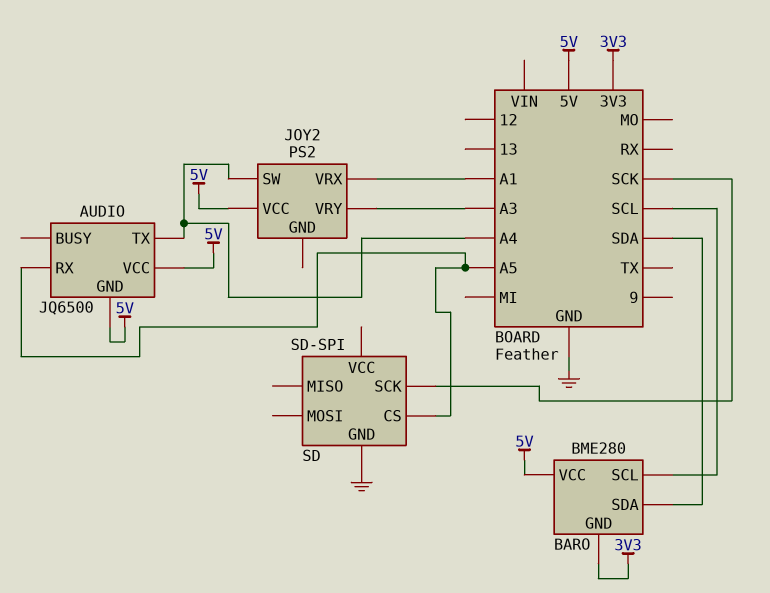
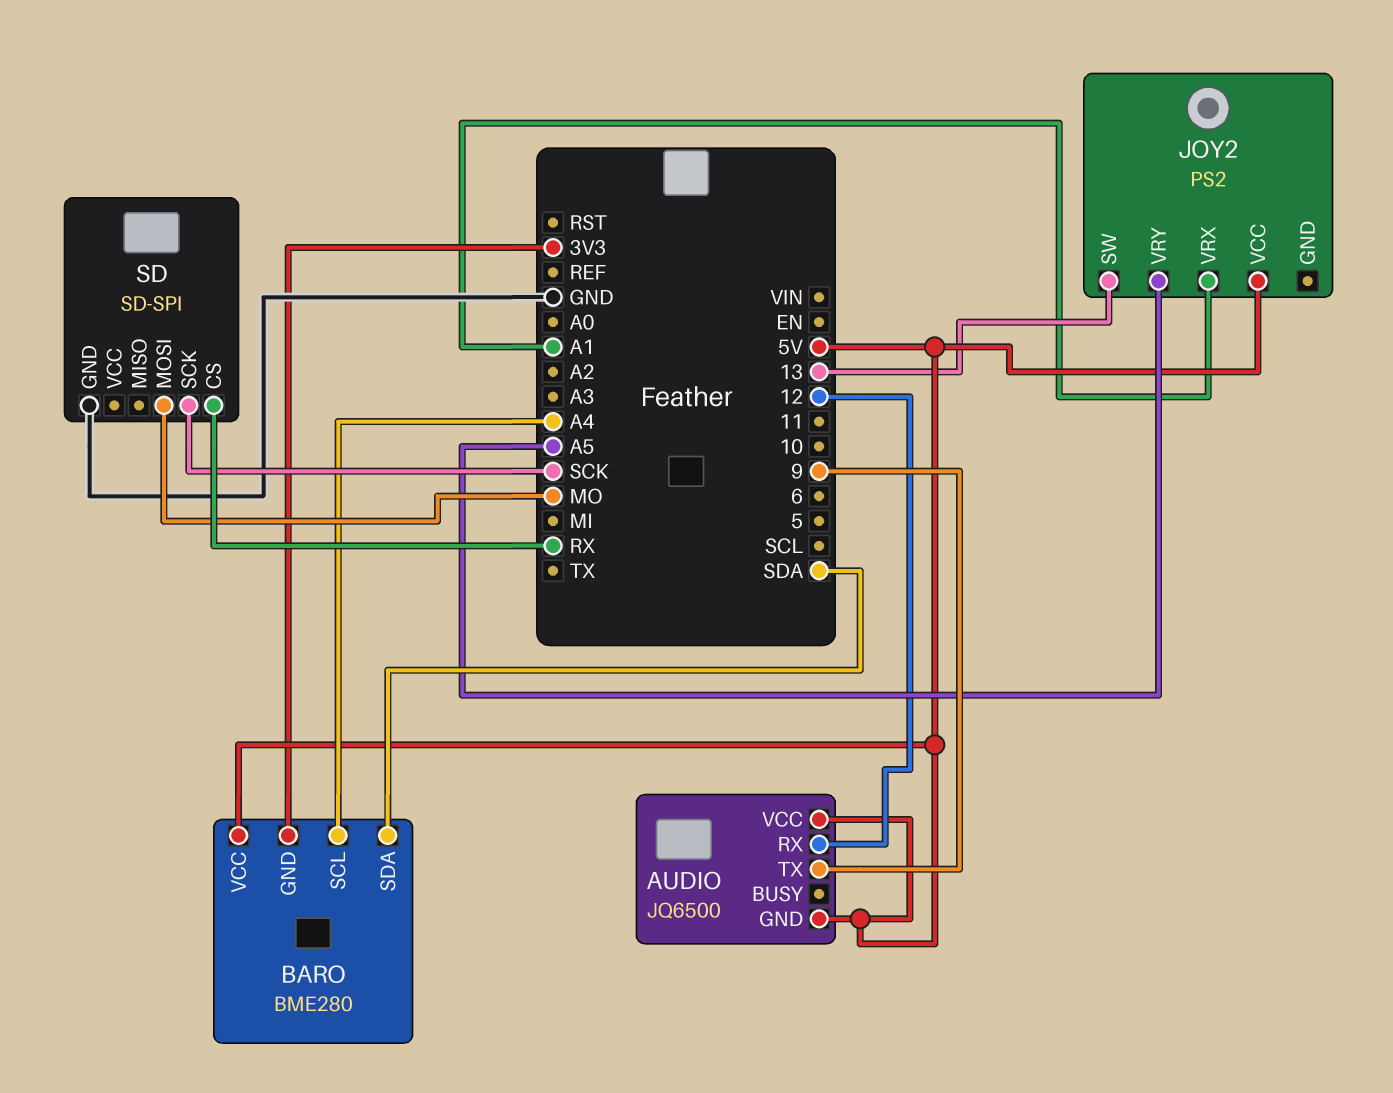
AUDIO pin RX: A5 -> 12
AUDIO pin TX: A4 -> 9
BARO pin SCL: SCL -> A4
JOY2 pin SW: A4 -> 13
JOY2 pin VRY: A3 -> A5
SD pin CS: A5 -> RX
SD pin MOSI: none -> MO

